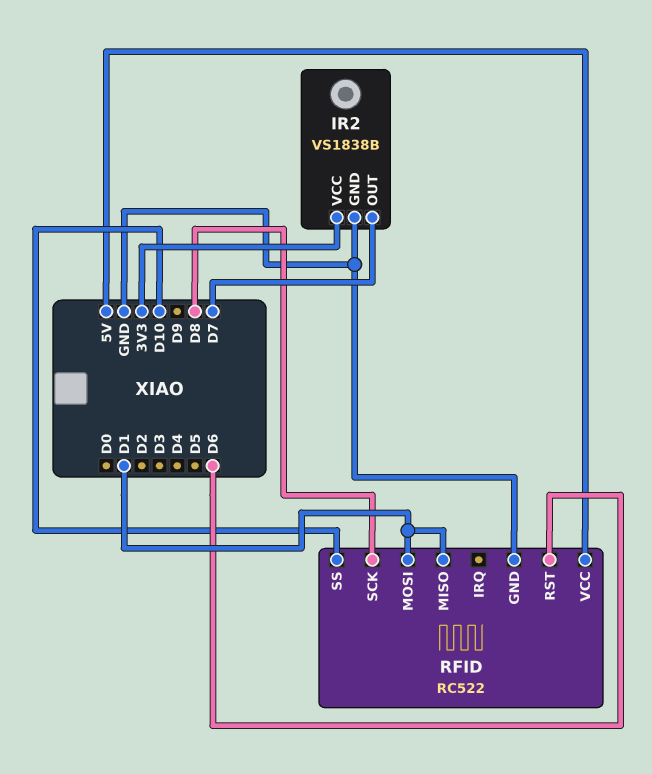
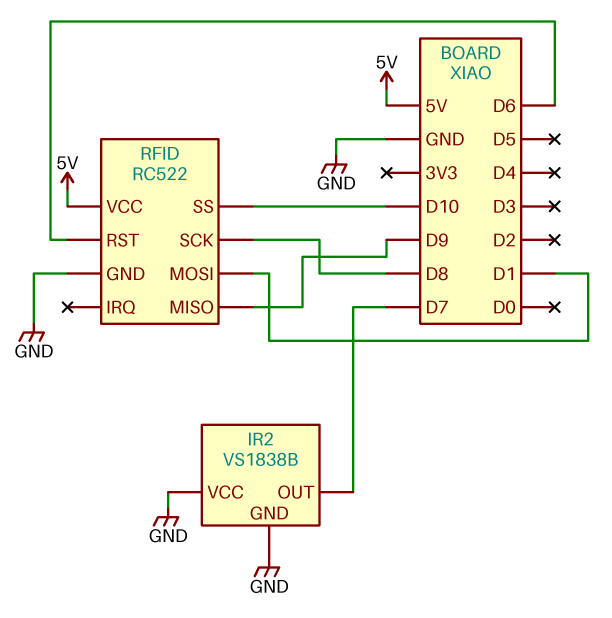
IR2 pin VCC: 3V3 -> GND
RFID pin MISO: D1 -> D9

